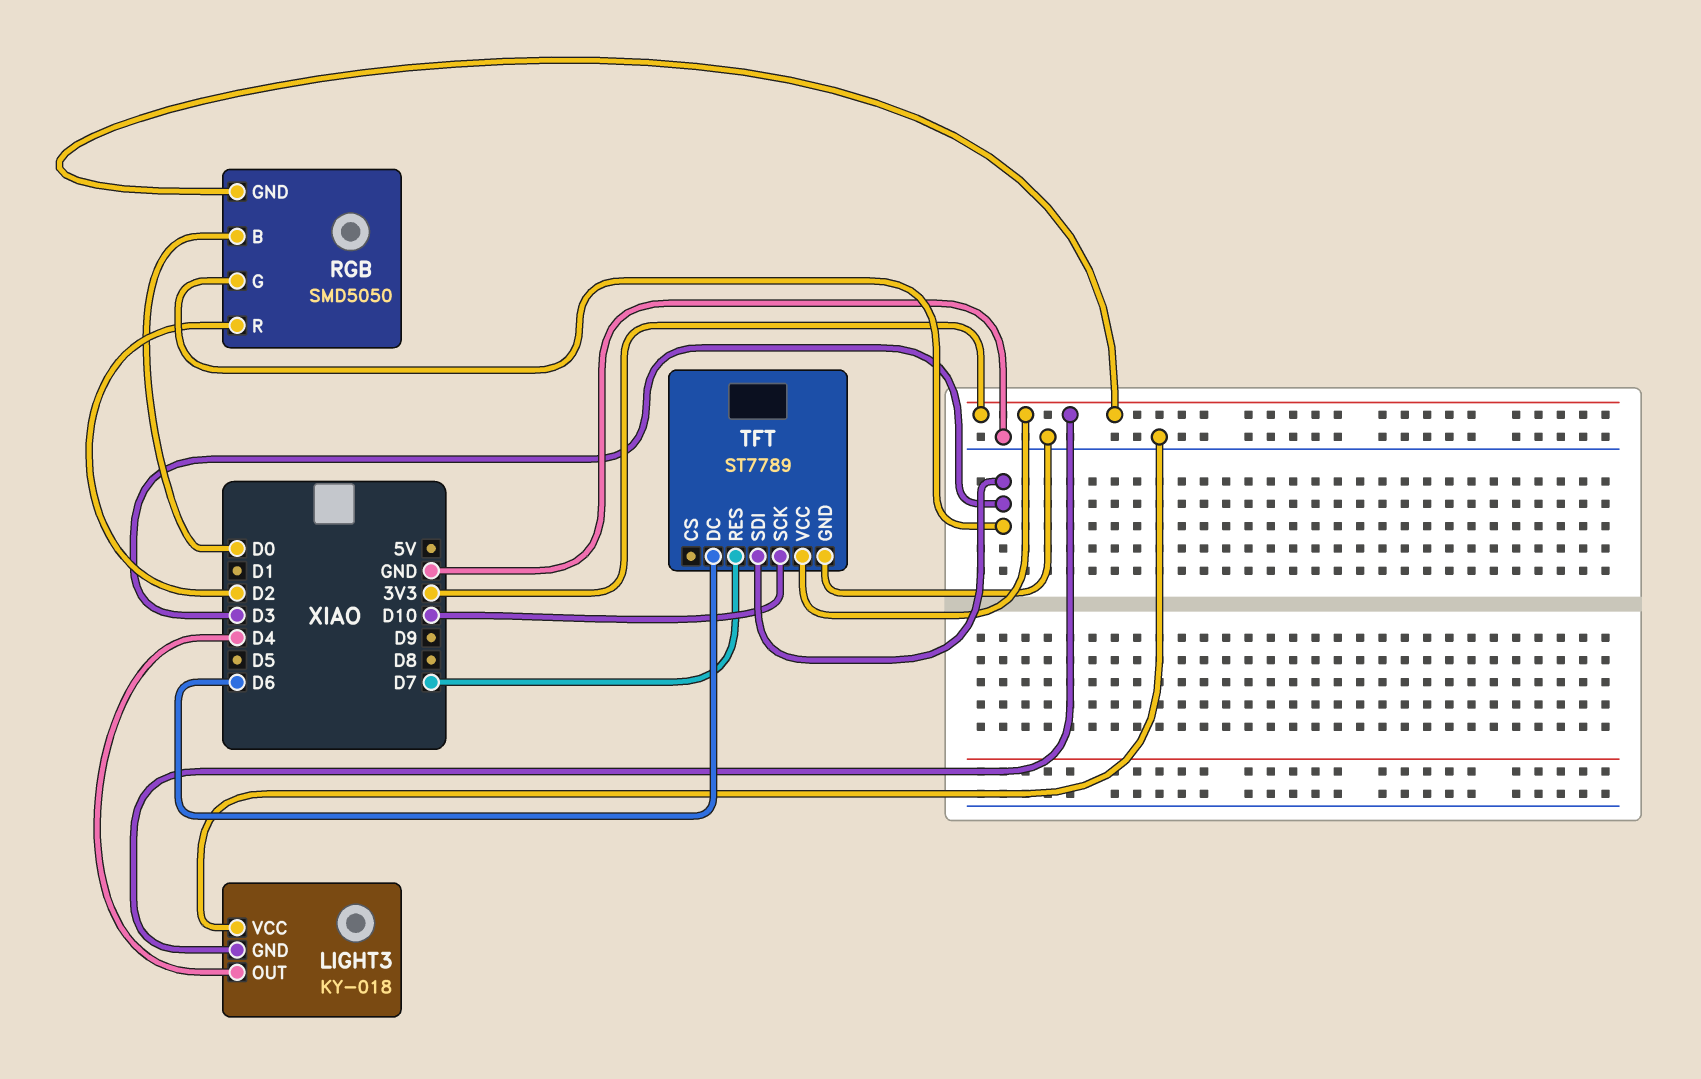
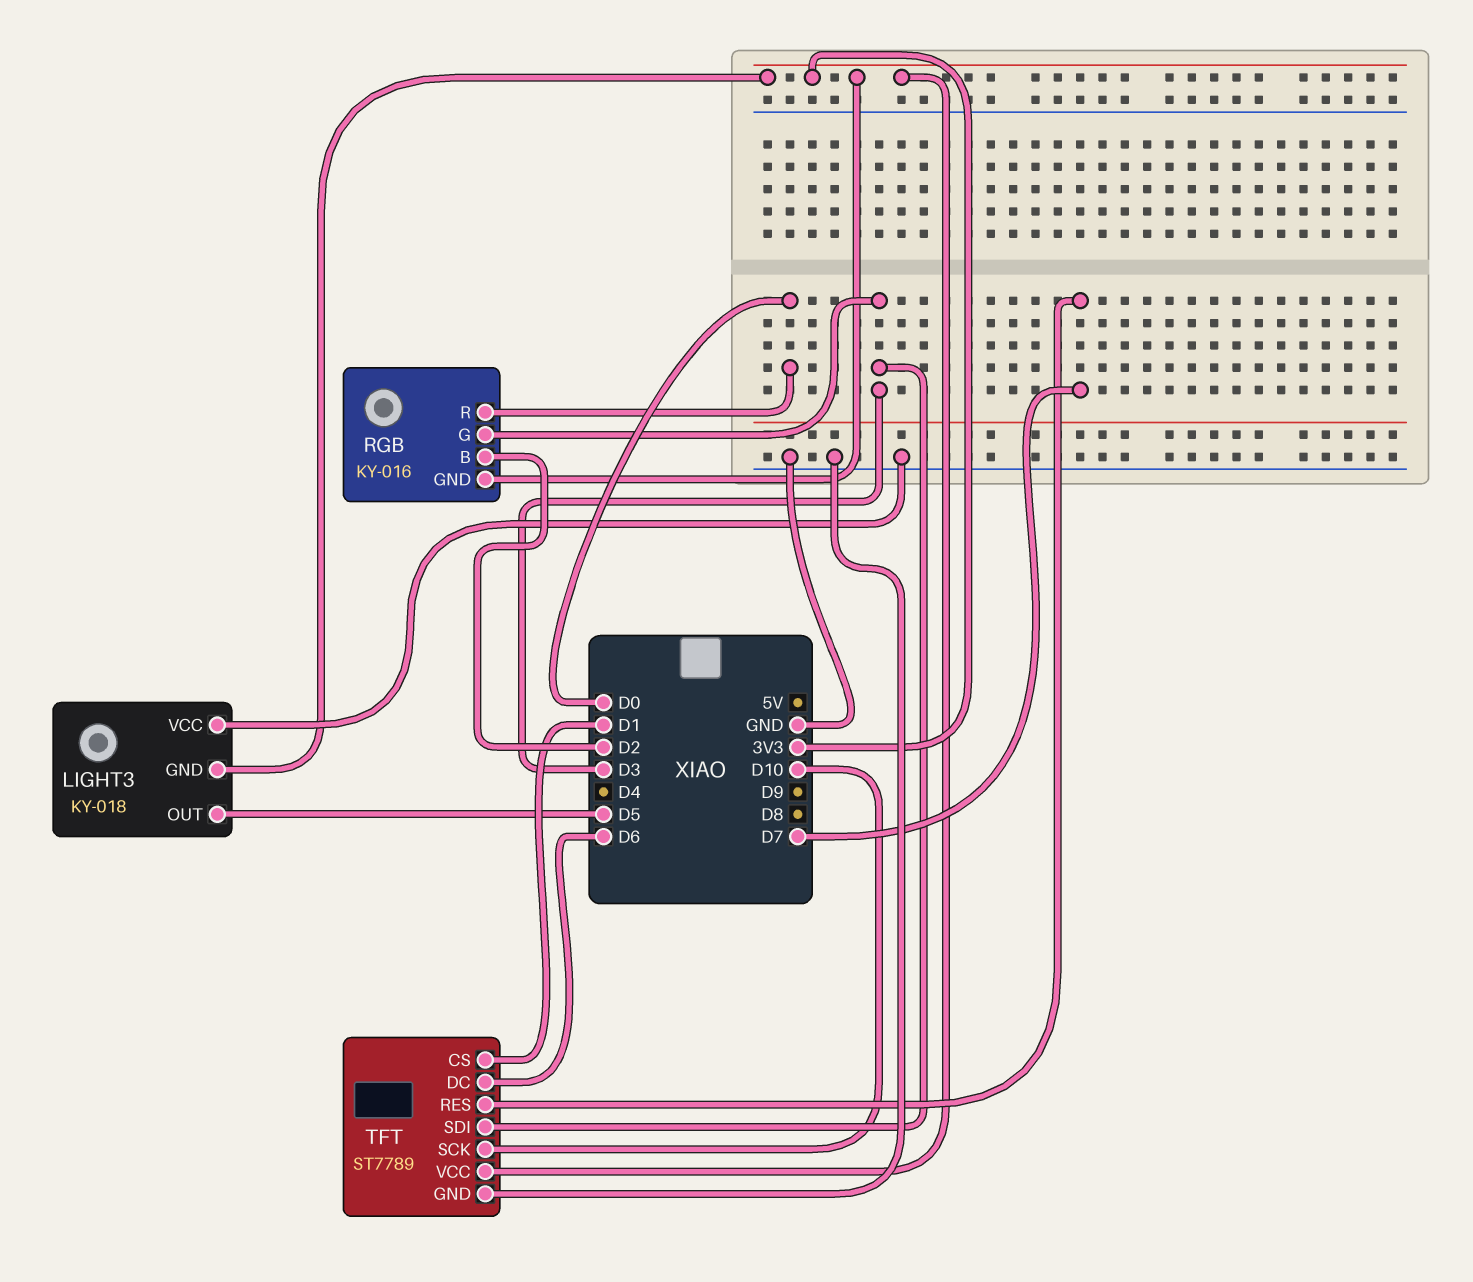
LIGHT3 pin OUT: D4 -> D5
RGB: SMD5050 -> KY-016
RGB pin B: D0 -> D2
RGB pin R: D2 -> D0
TFT pin CS: none -> D1

